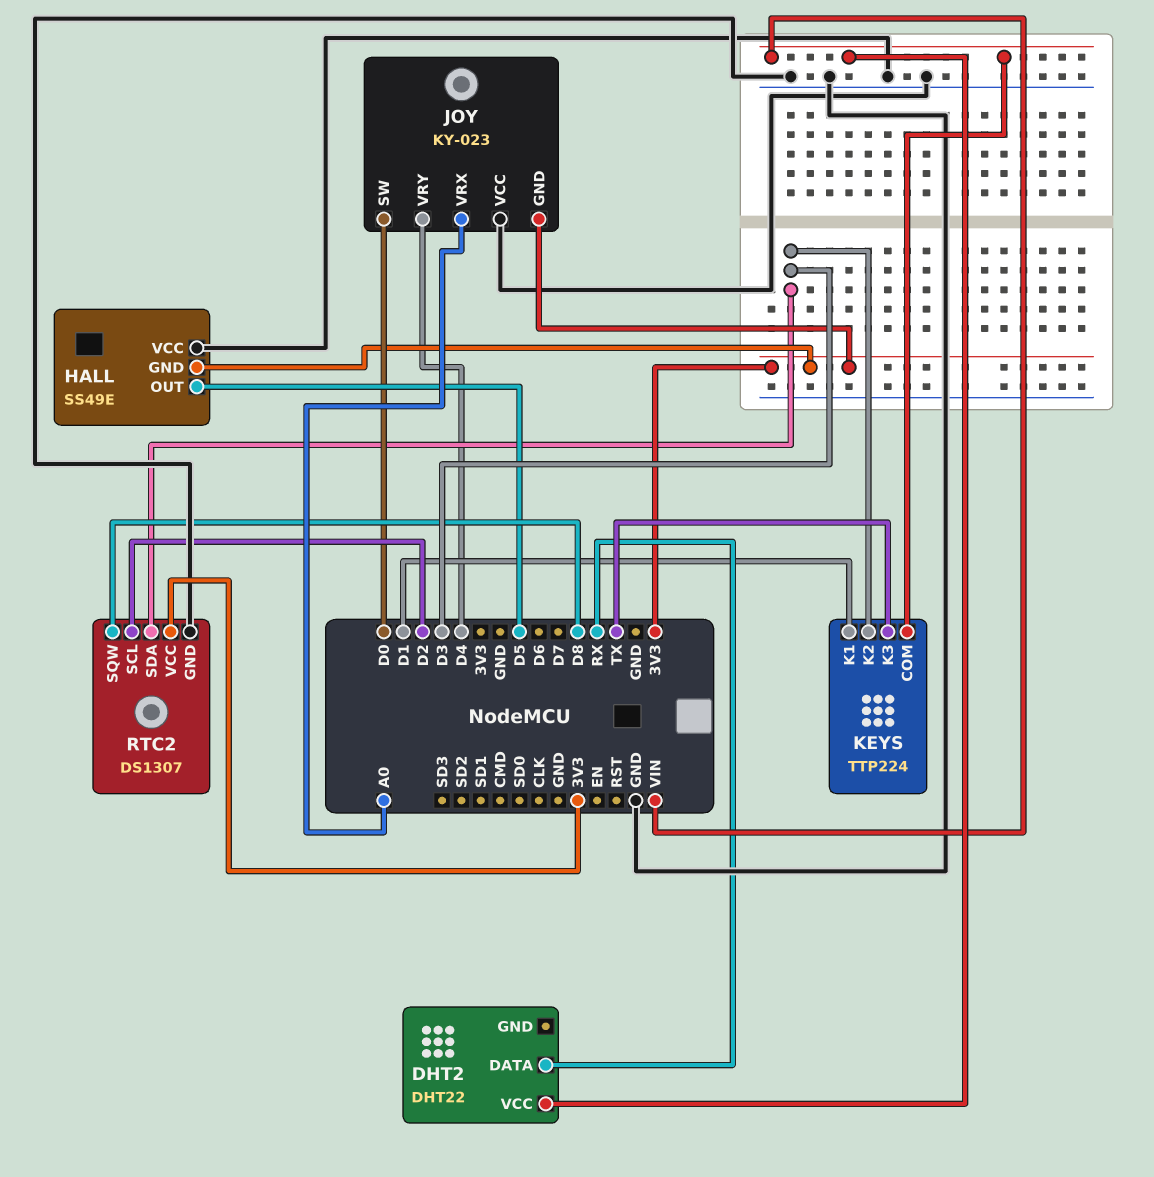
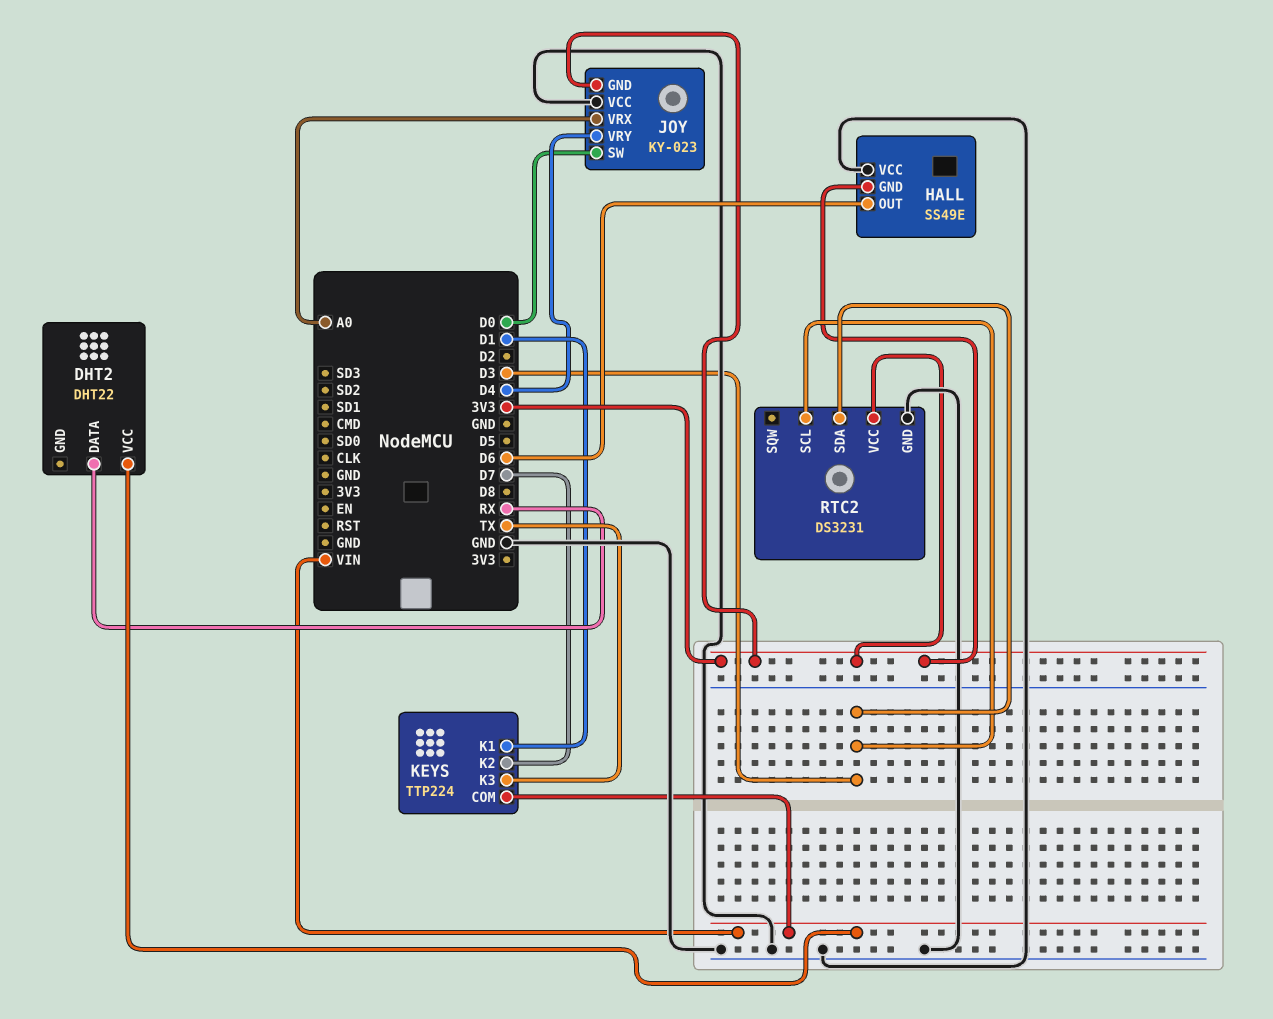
HALL pin OUT: D5 -> D6
KEYS pin K2: D3 -> D7
RTC2: DS1307 -> DS3231
RTC2 pin SCL: D2 -> D3
RTC2 pin SQW: D8 -> none

